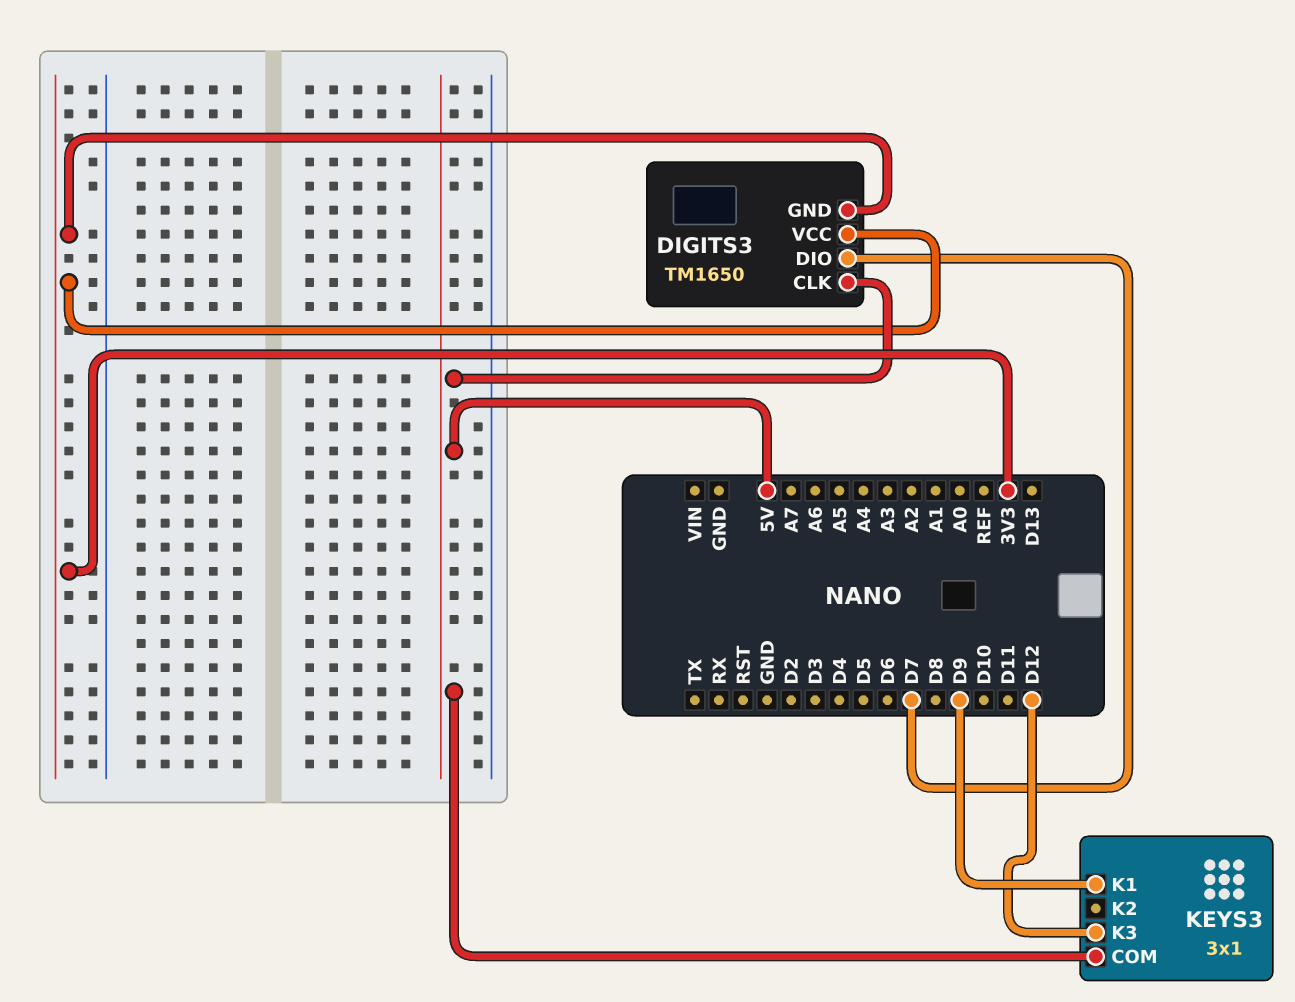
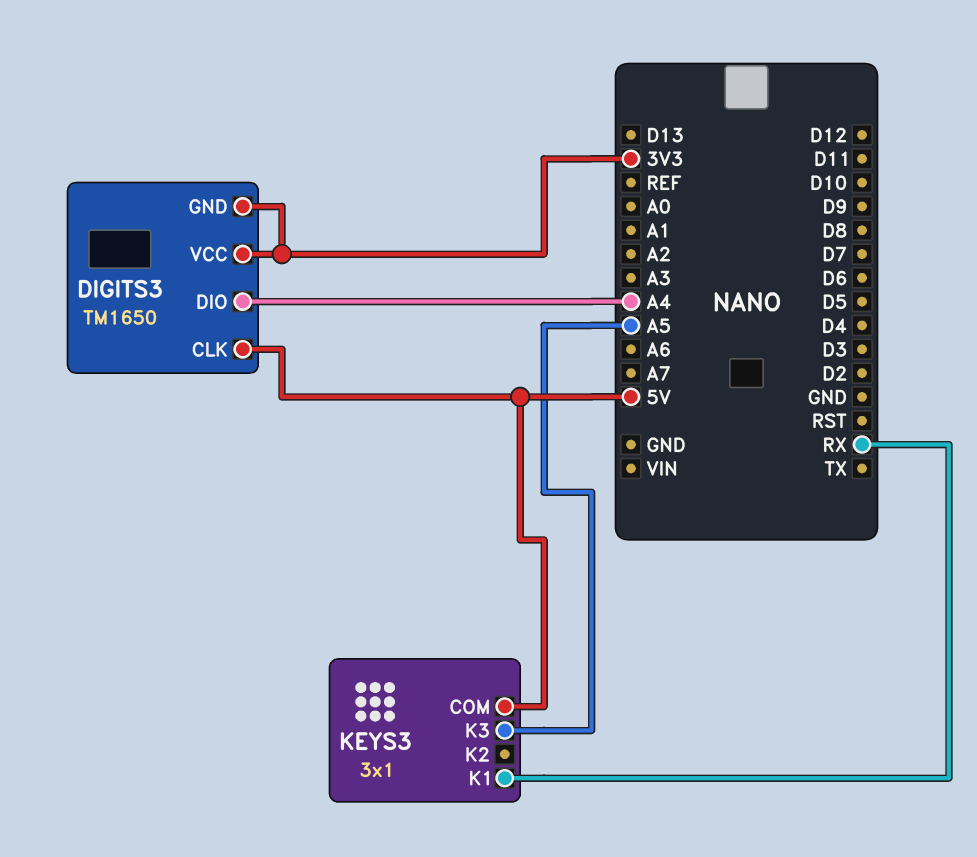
DIGITS3 pin DIO: D7 -> A4
KEYS3 pin K1: D9 -> RX
KEYS3 pin K3: D12 -> A5

